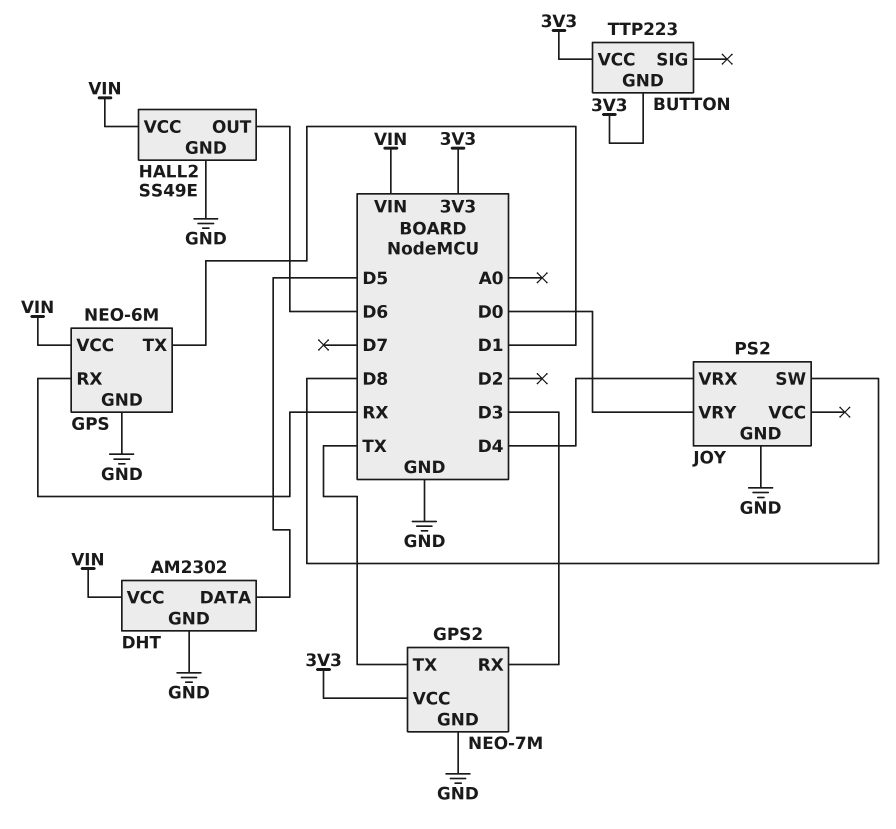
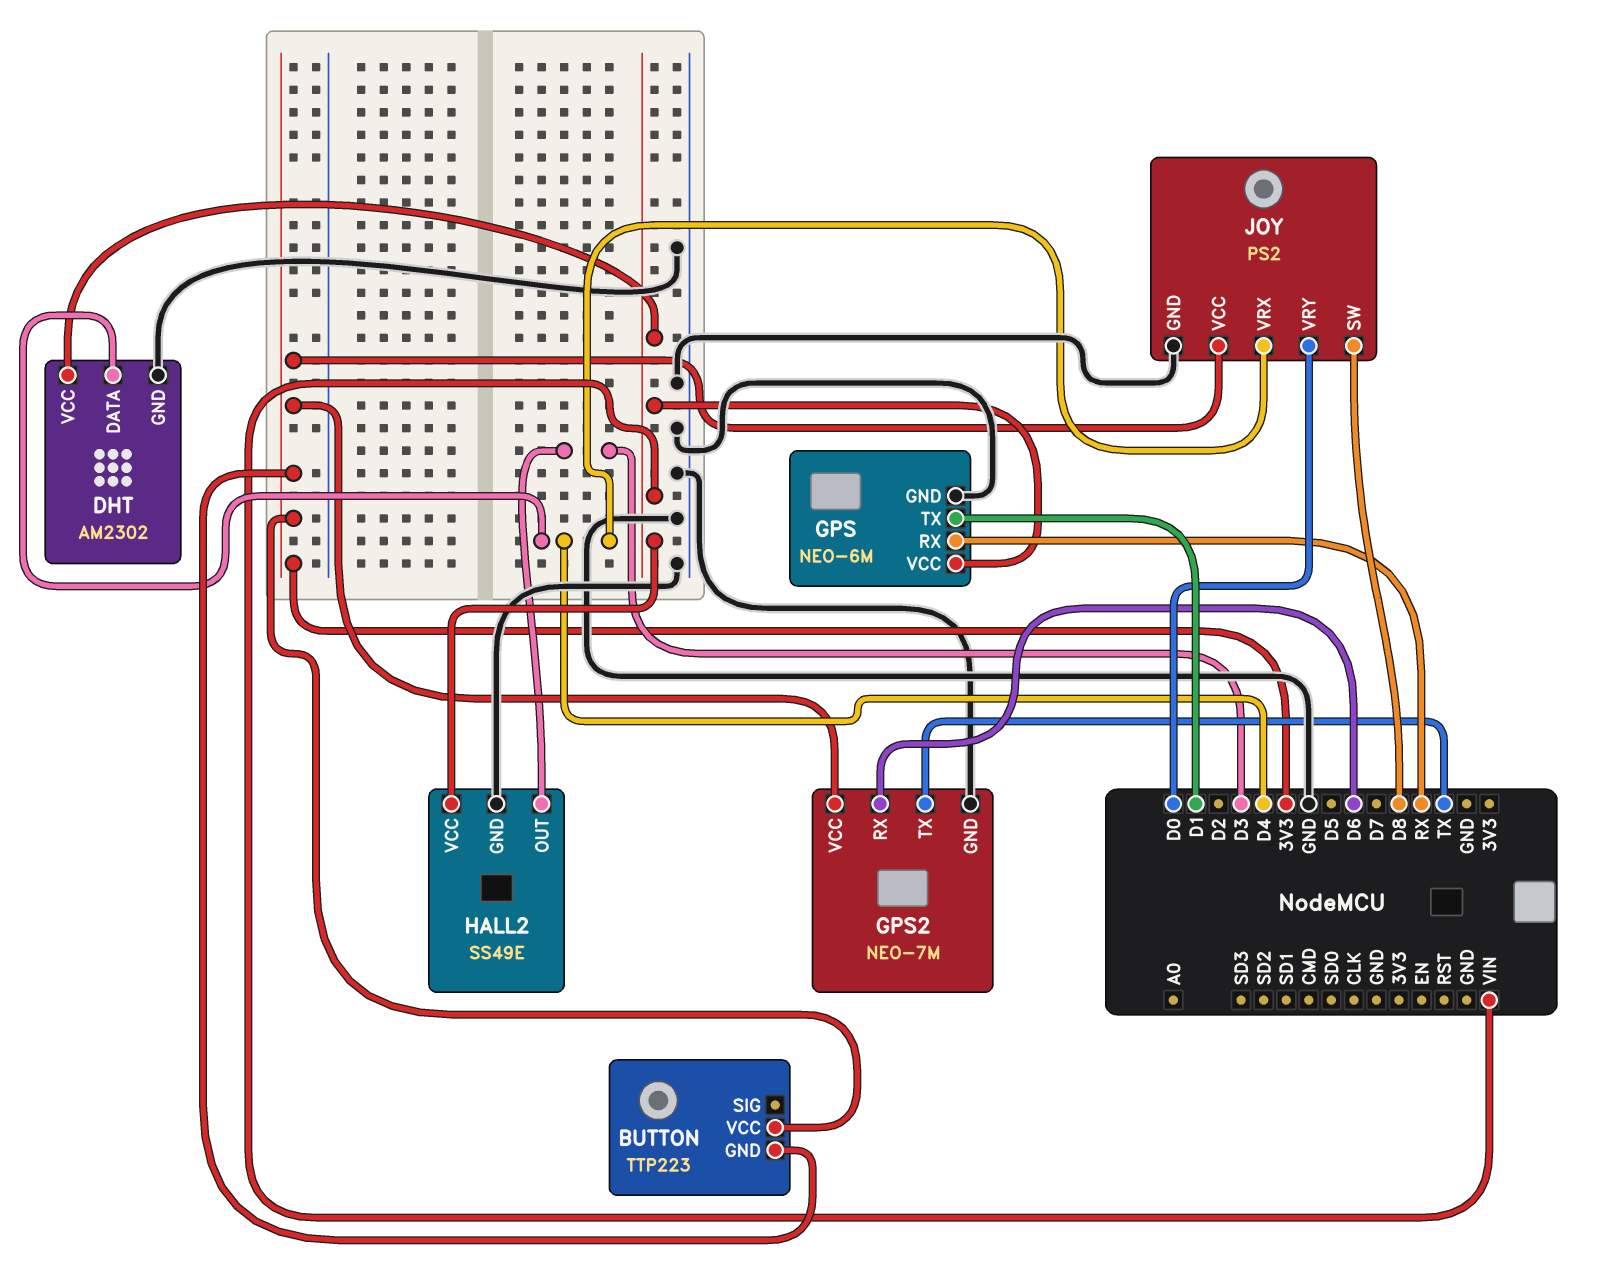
DHT pin DATA: D5 -> D4
GPS2 pin RX: D3 -> D6
HALL2 pin OUT: D6 -> D3
JOY pin VCC: none -> 3V3

